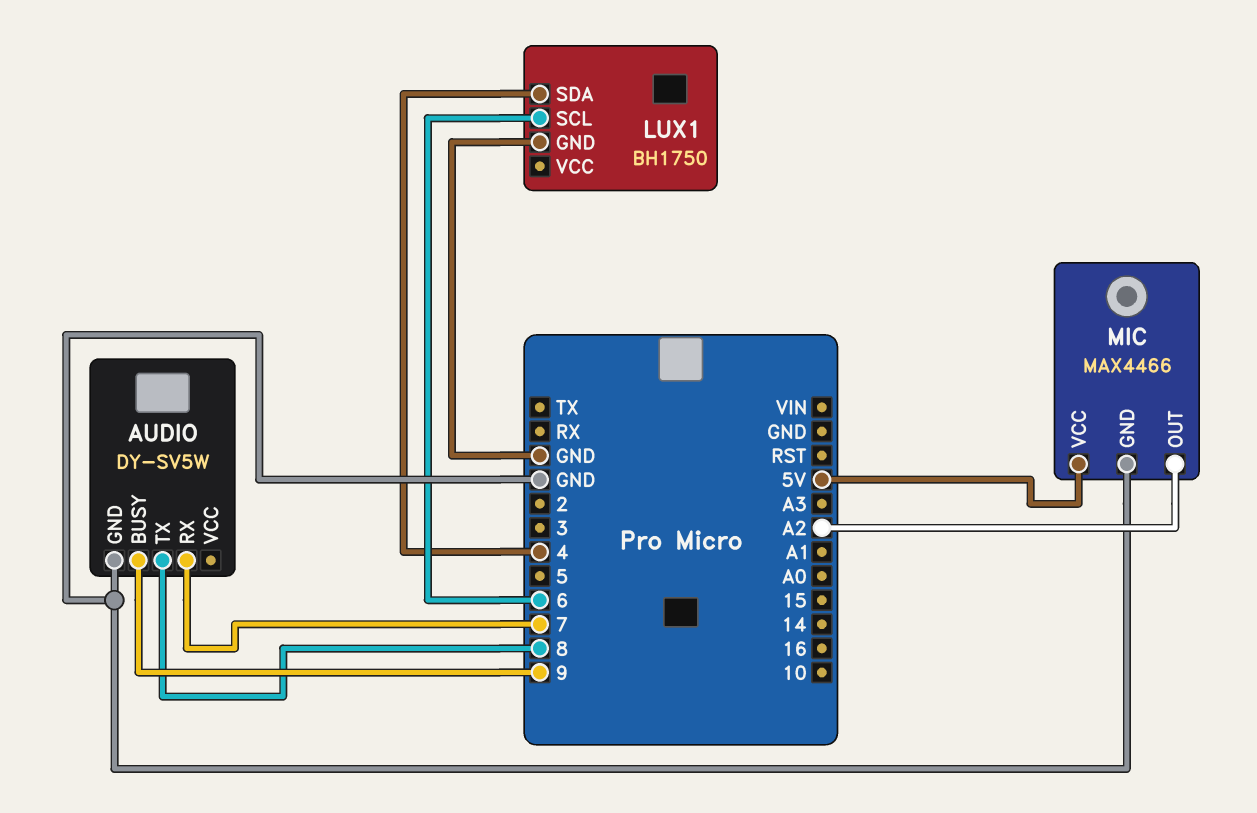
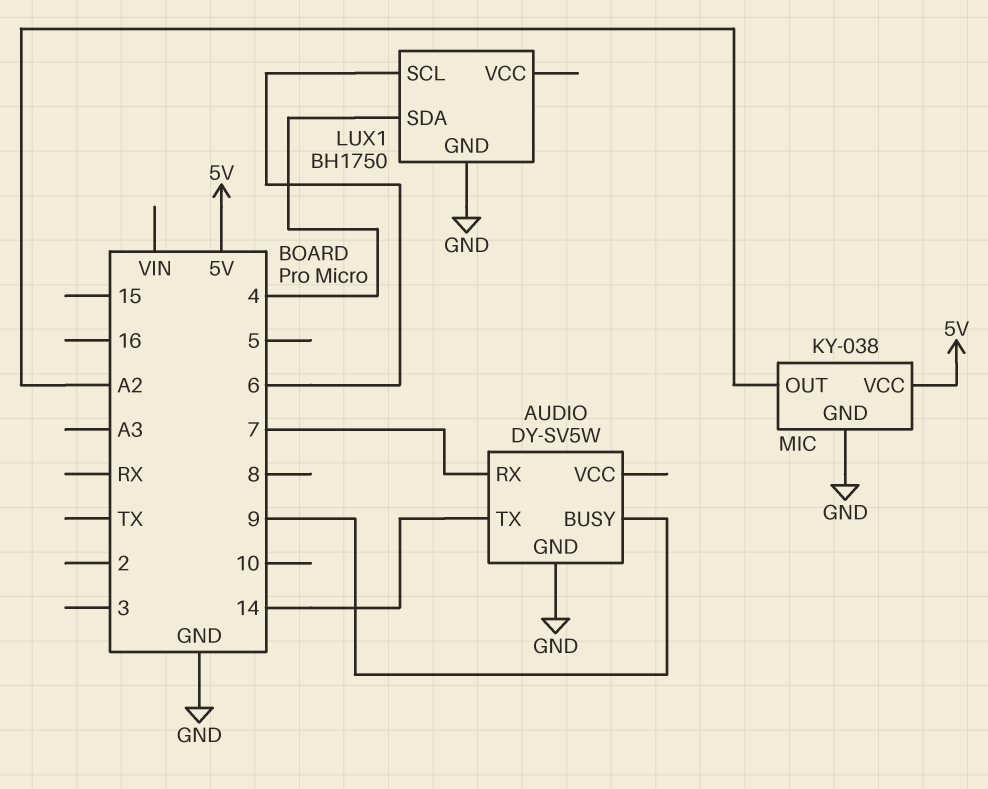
AUDIO pin TX: 8 -> 14
MIC: MAX4466 -> KY-038

